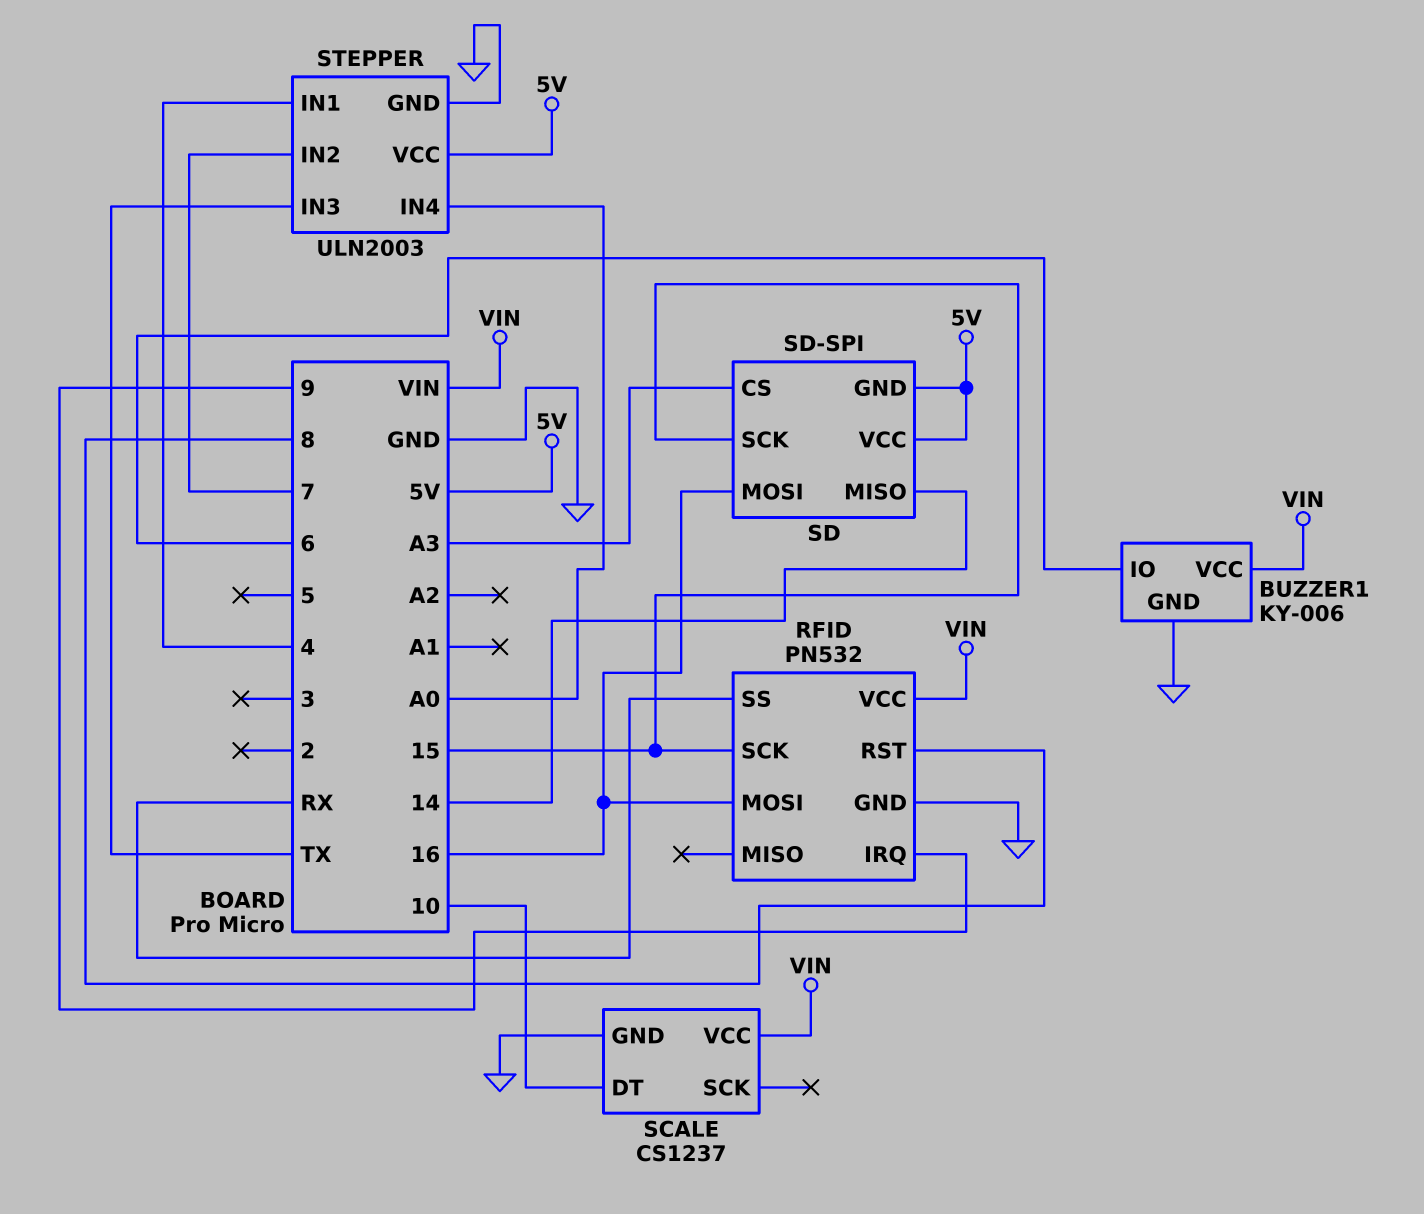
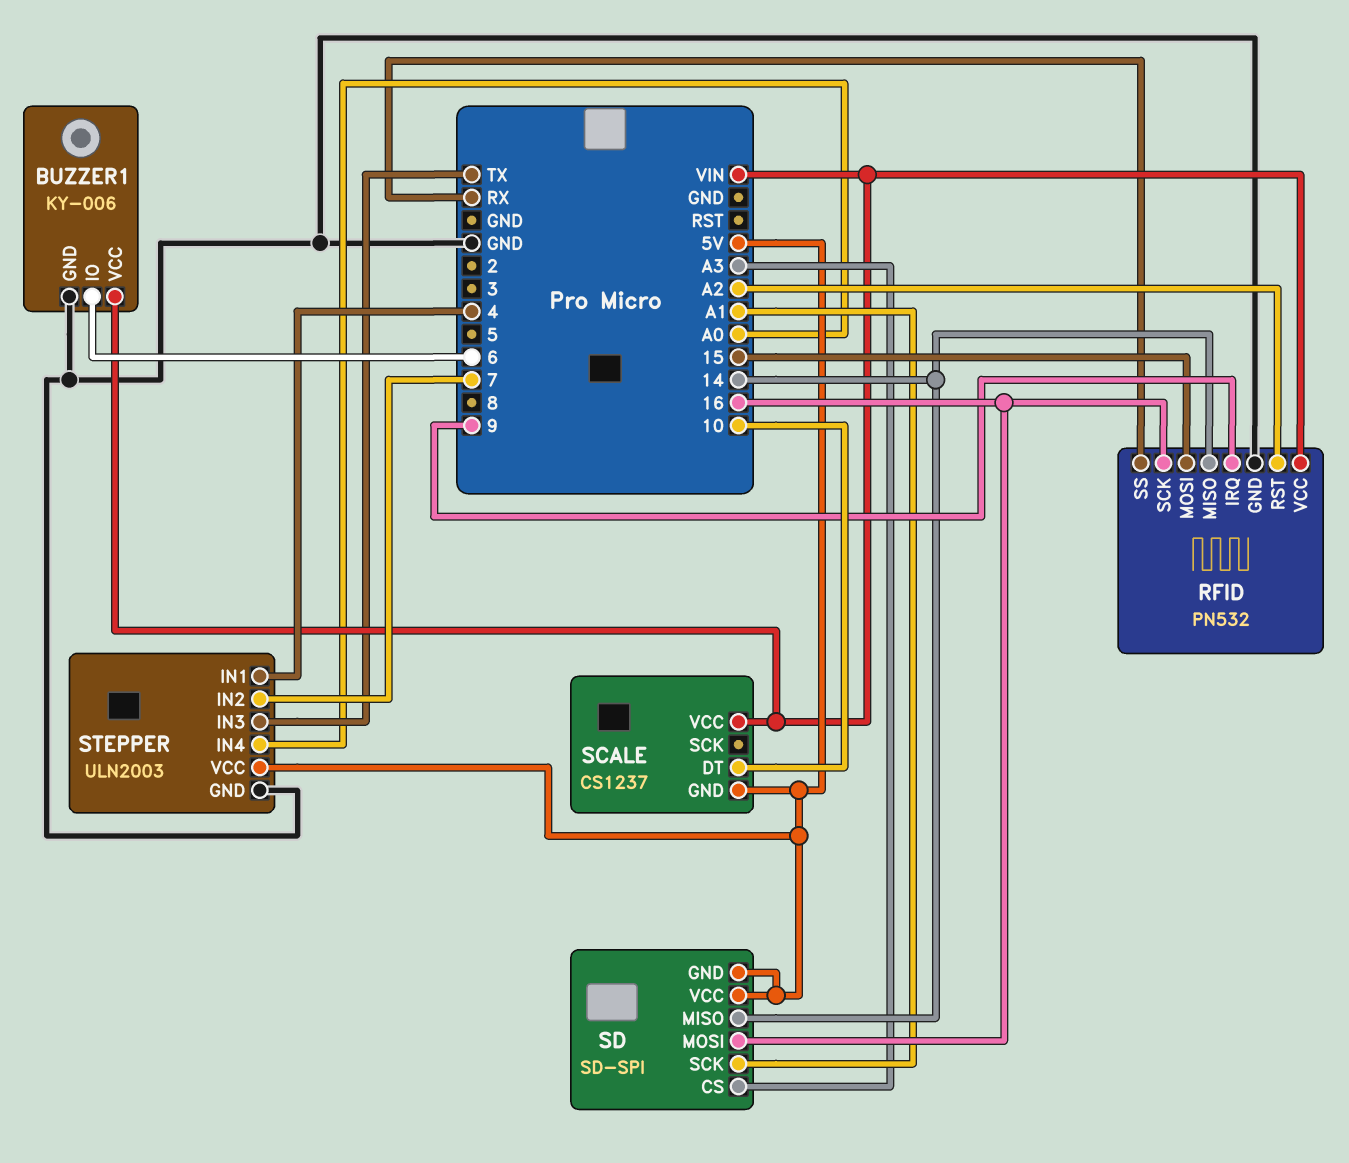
RFID pin MISO: none -> 14
RFID pin MOSI: 16 -> 15
RFID pin RST: 8 -> A2
RFID pin SCK: 15 -> 16
SCALE pin GND: GND -> 5V
SD pin SCK: 15 -> A1

